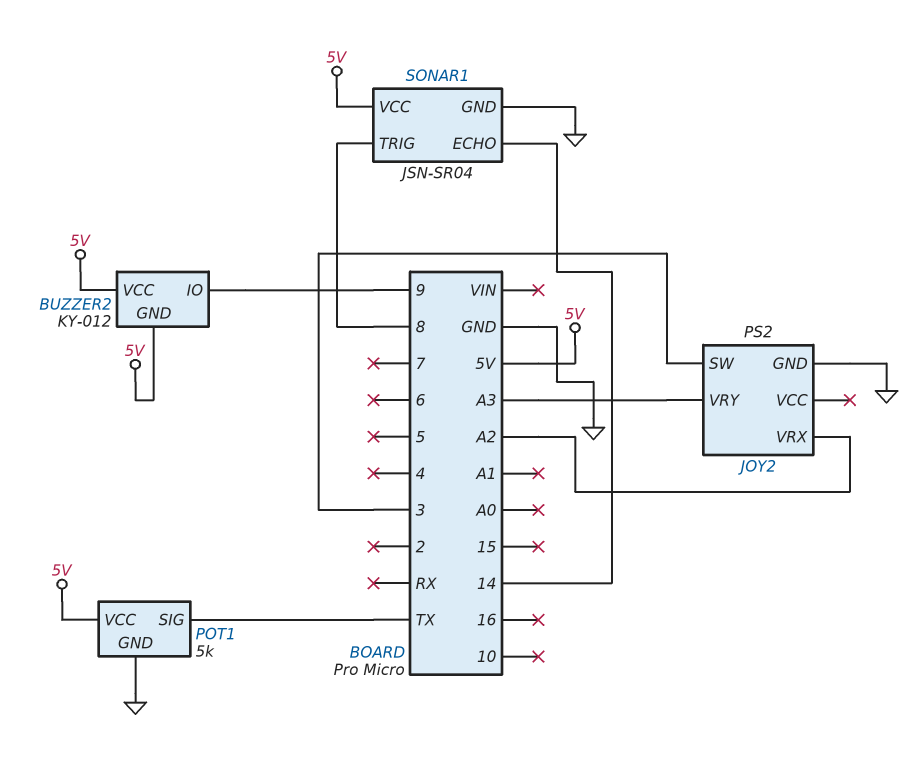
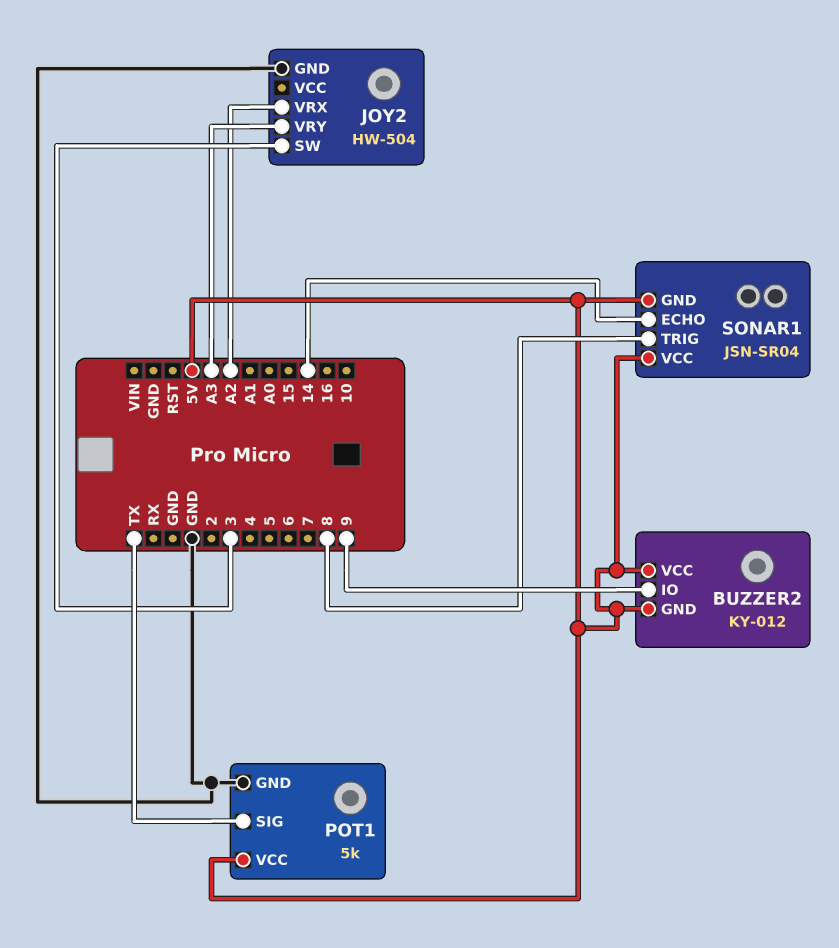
JOY2: PS2 -> HW-504
SONAR1 pin GND: GND -> 5V

